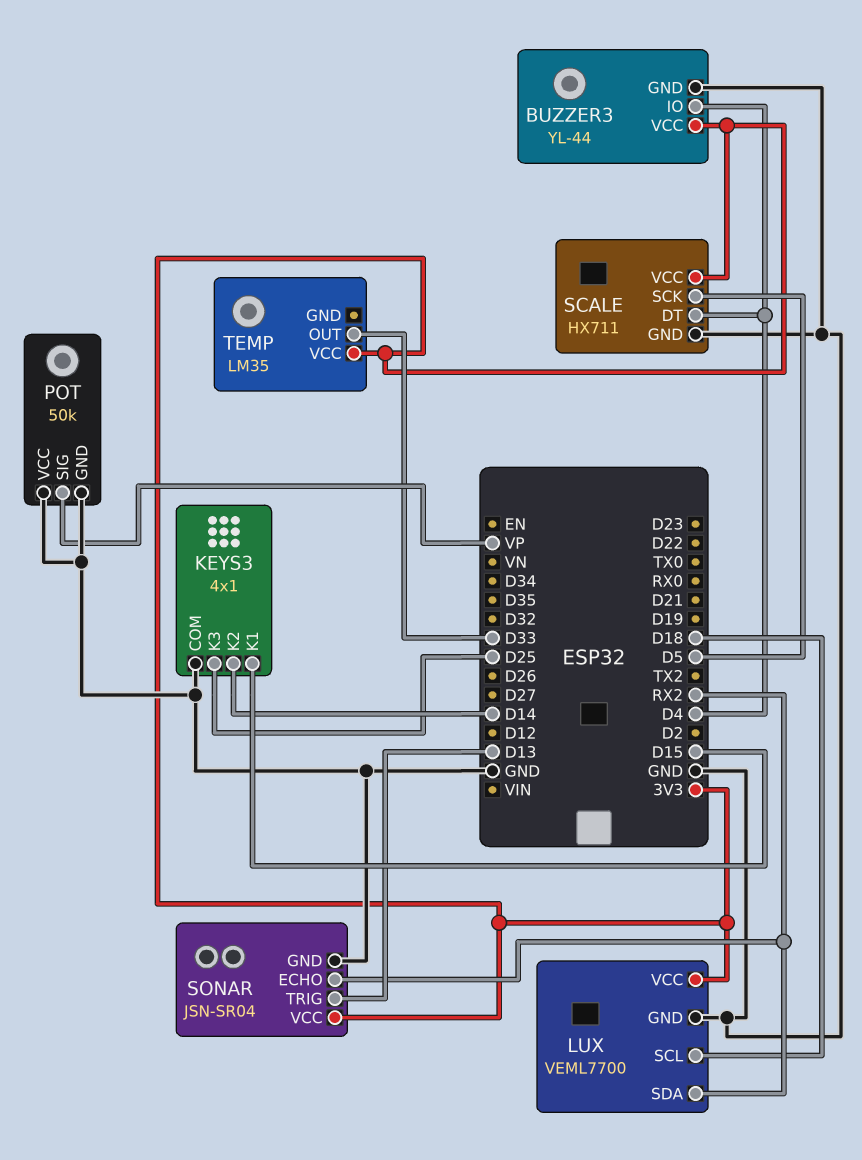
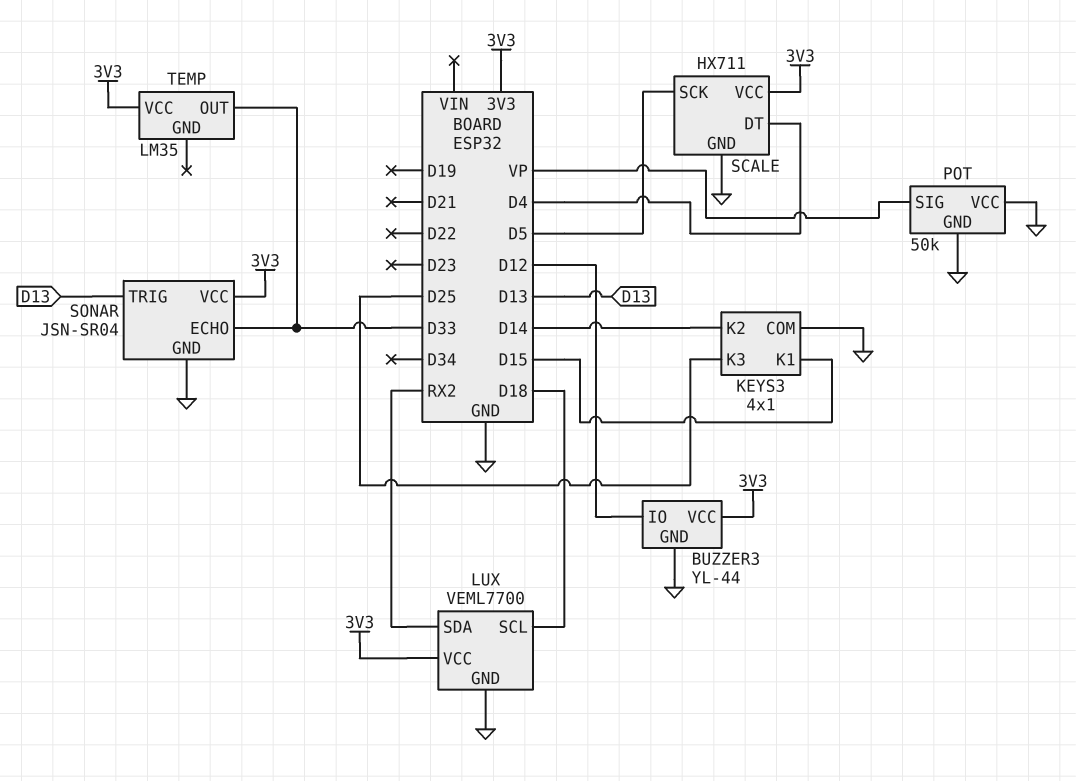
BUZZER3 pin IO: D4 -> D12
SONAR pin ECHO: RX2 -> D33

